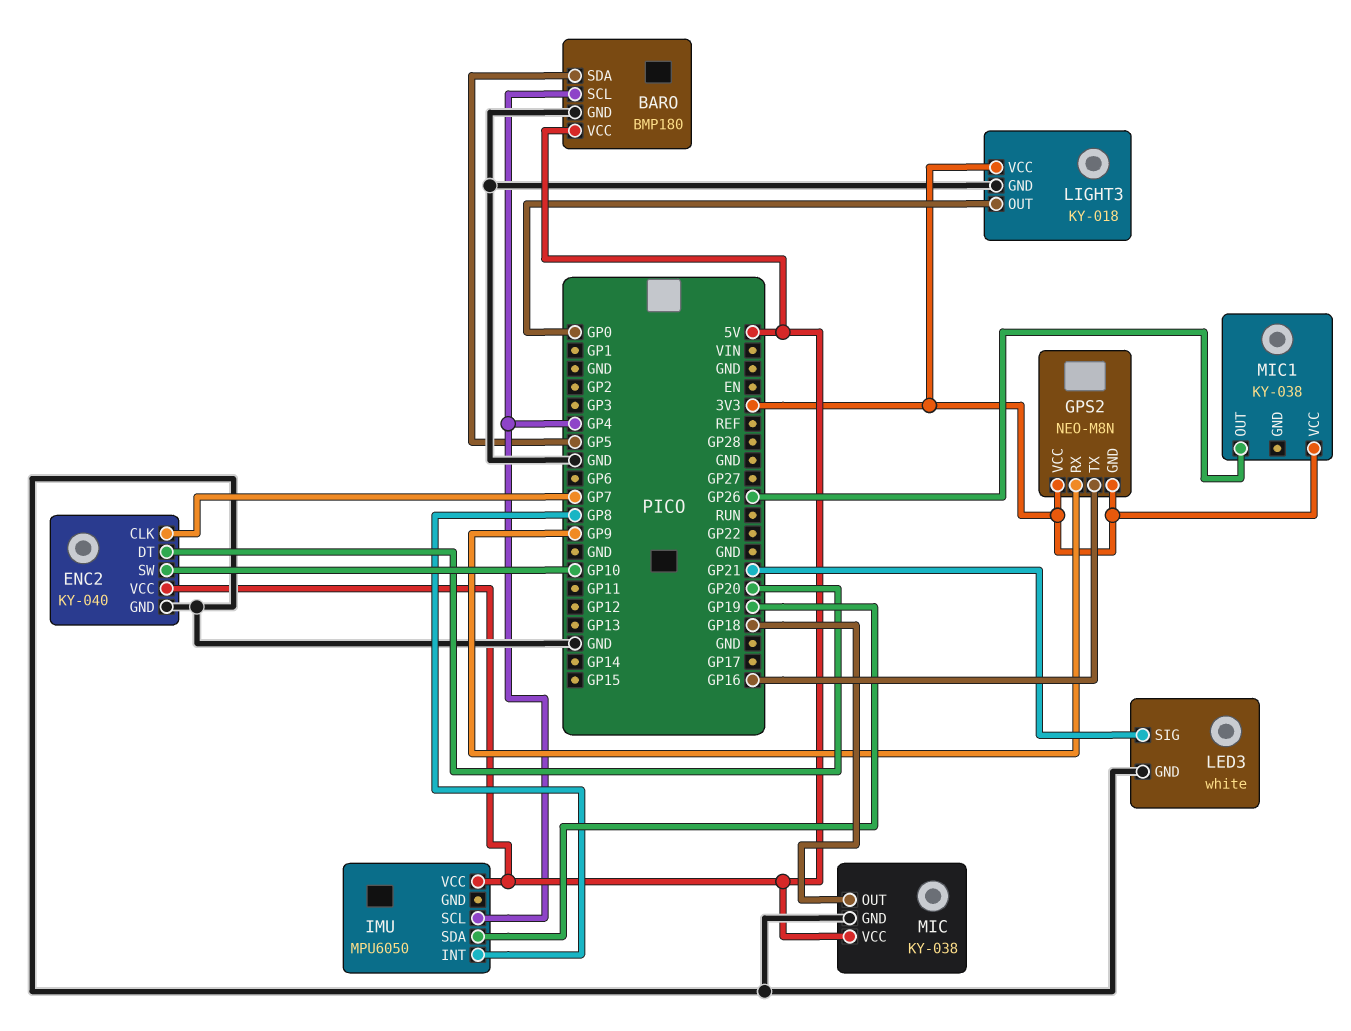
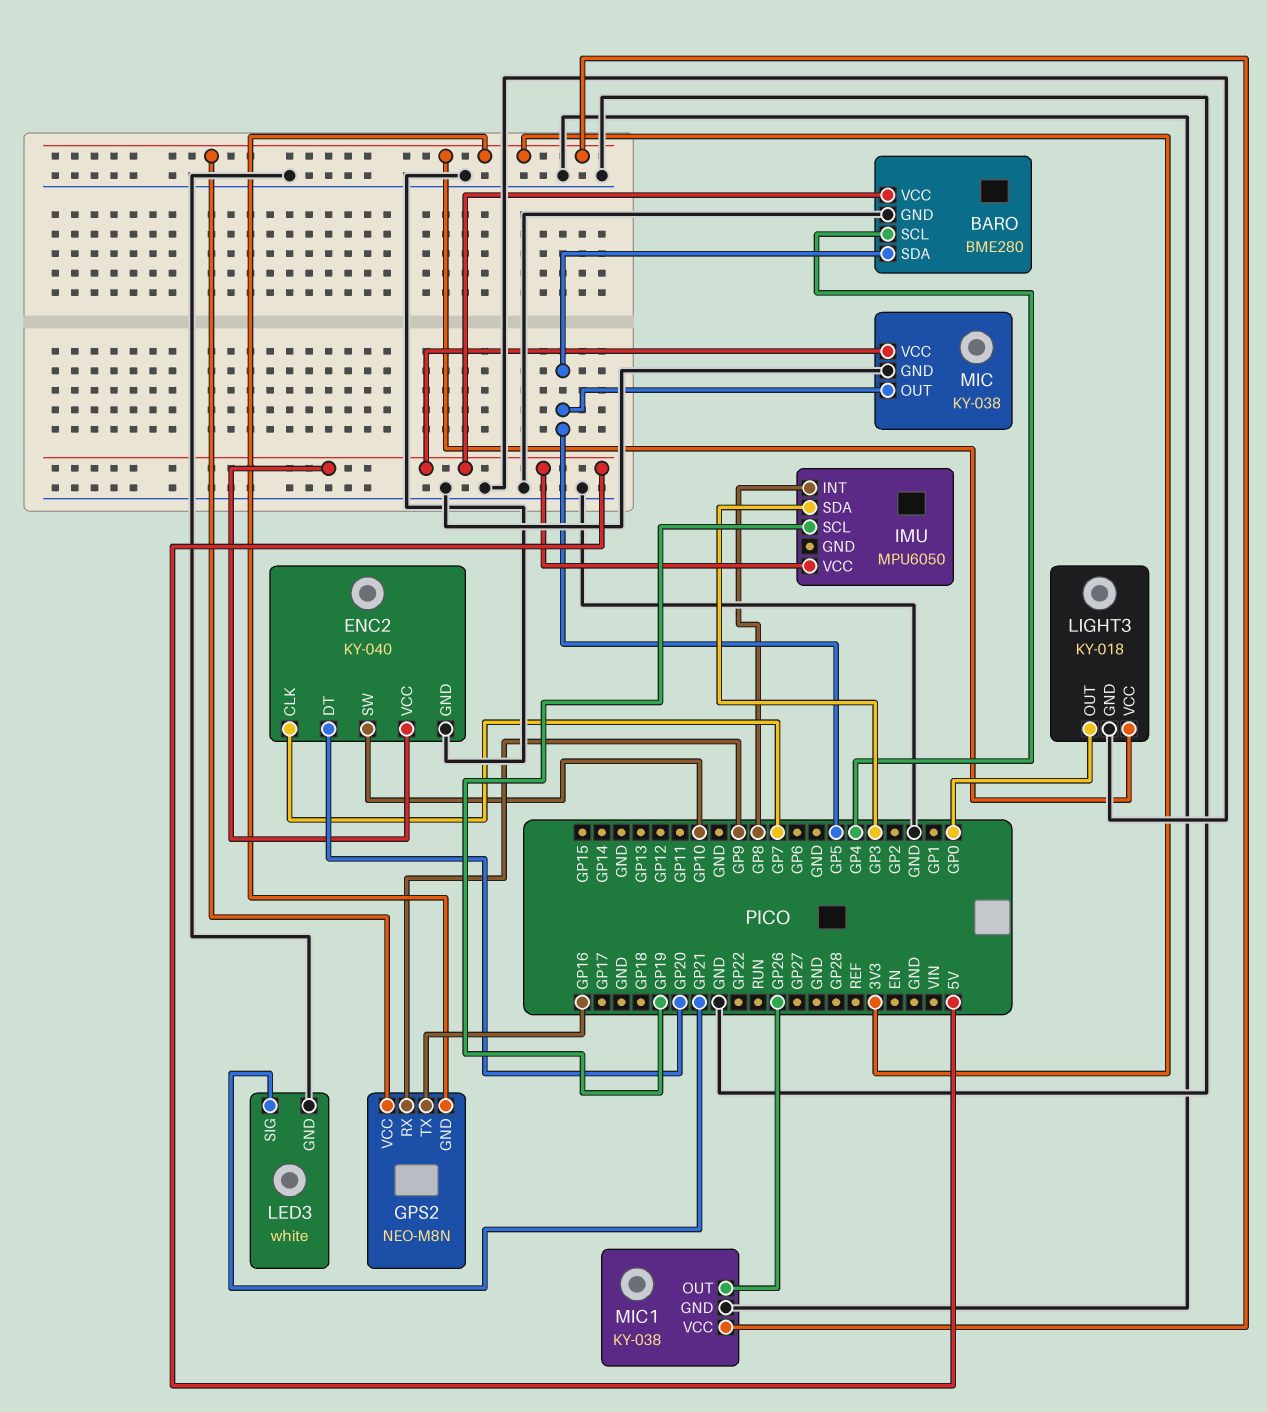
BARO: BMP180 -> BME280
IMU pin SCL: GP4 -> GP19
IMU pin SDA: GP19 -> GP3
MIC pin OUT: GP18 -> GP5
MIC1 pin GND: none -> GND

